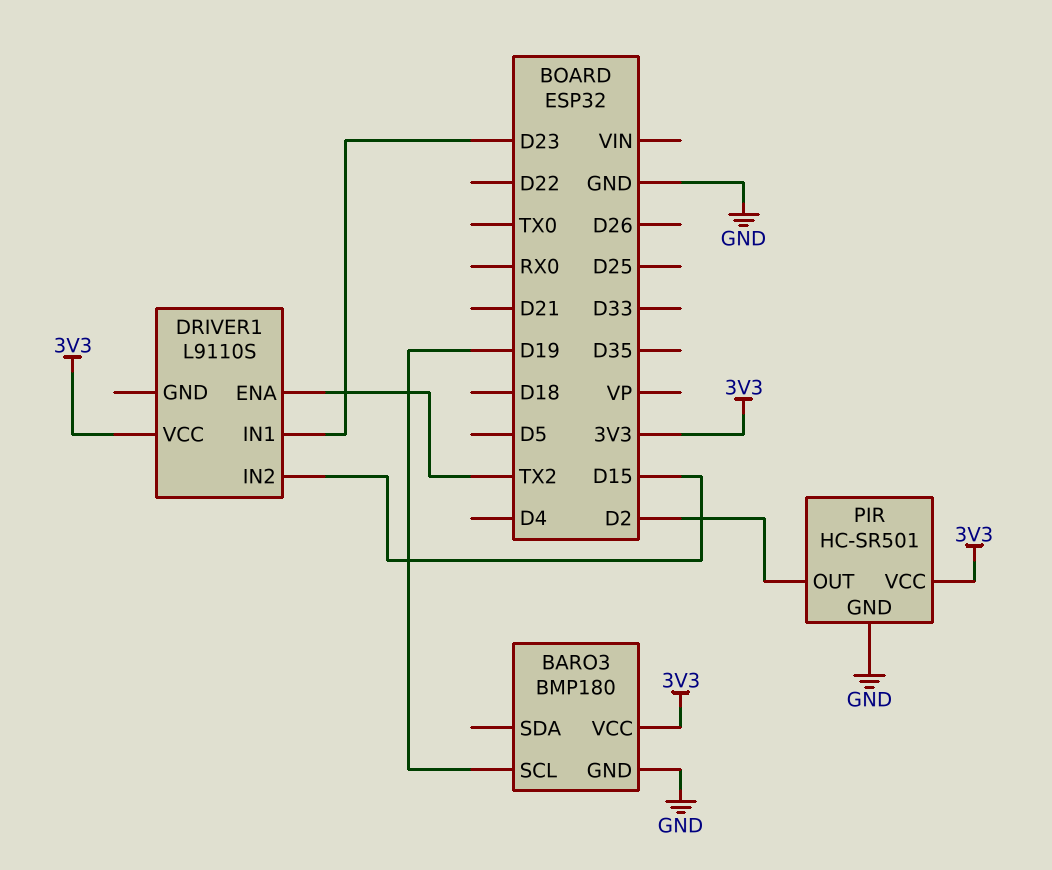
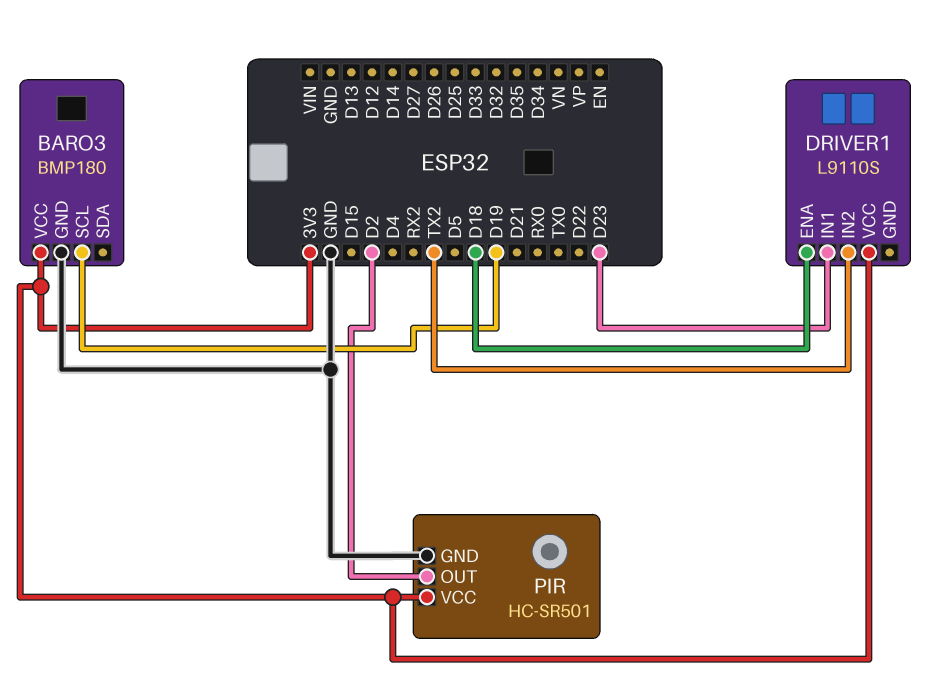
DRIVER1 pin ENA: TX2 -> D18
DRIVER1 pin IN2: D15 -> TX2

